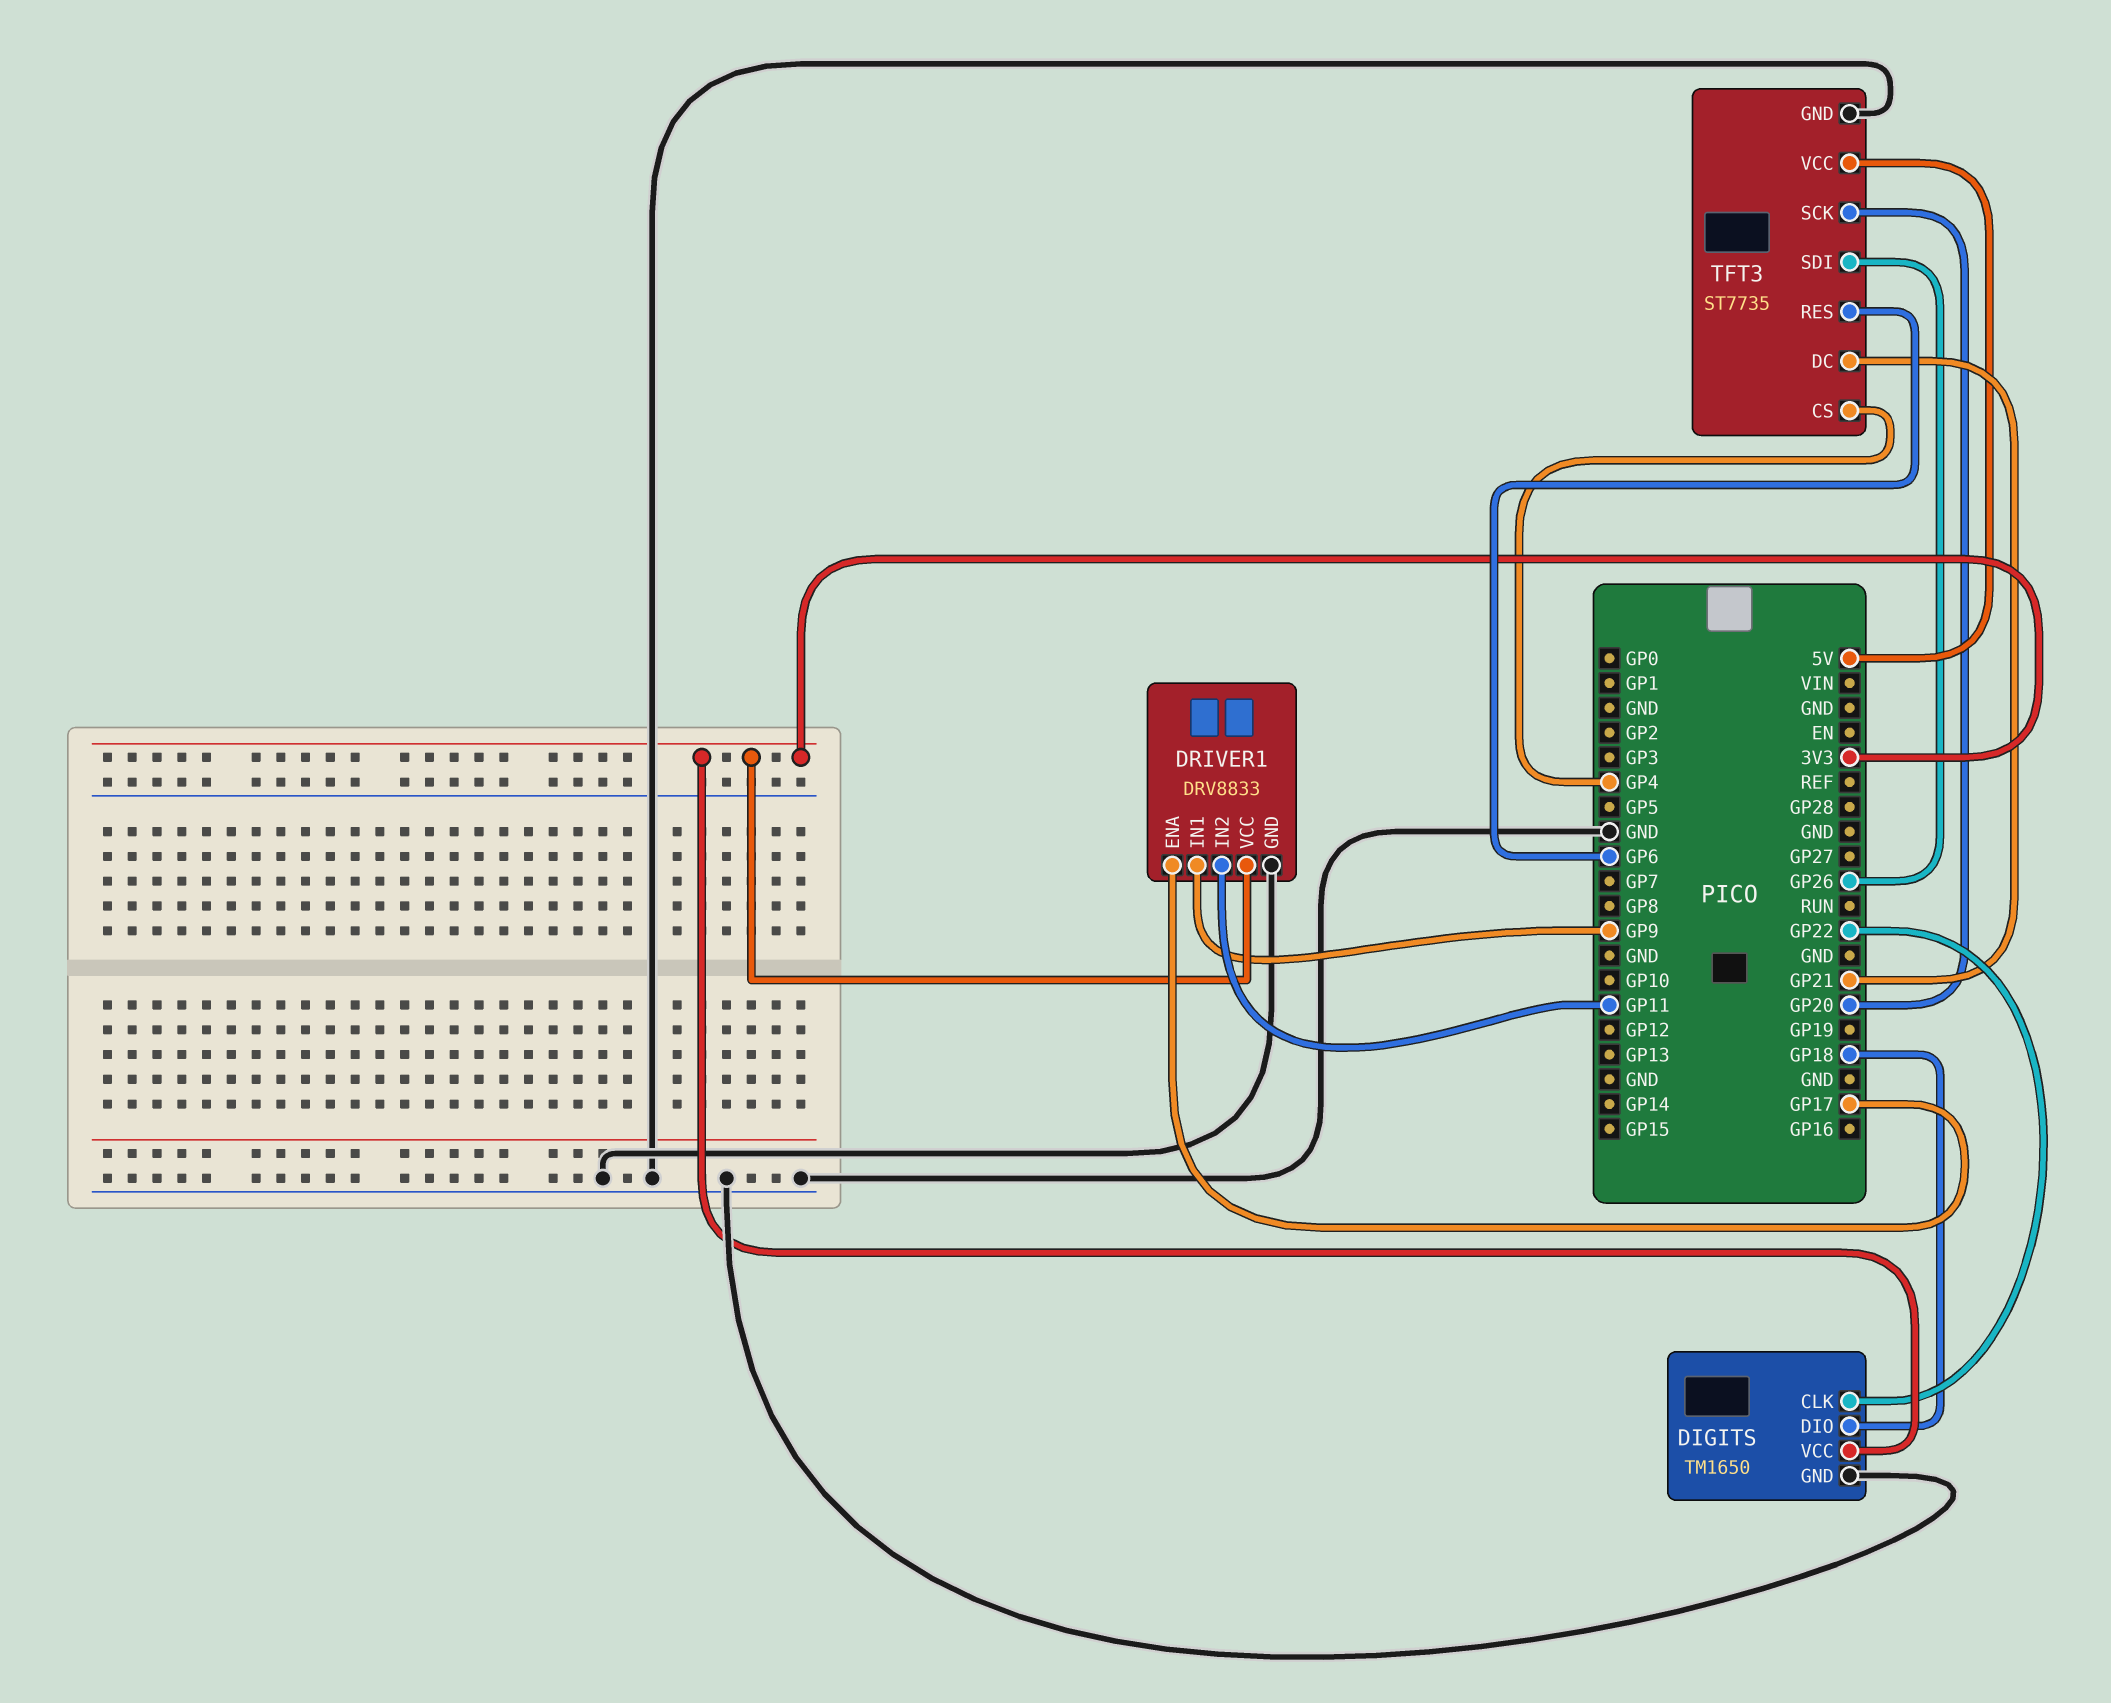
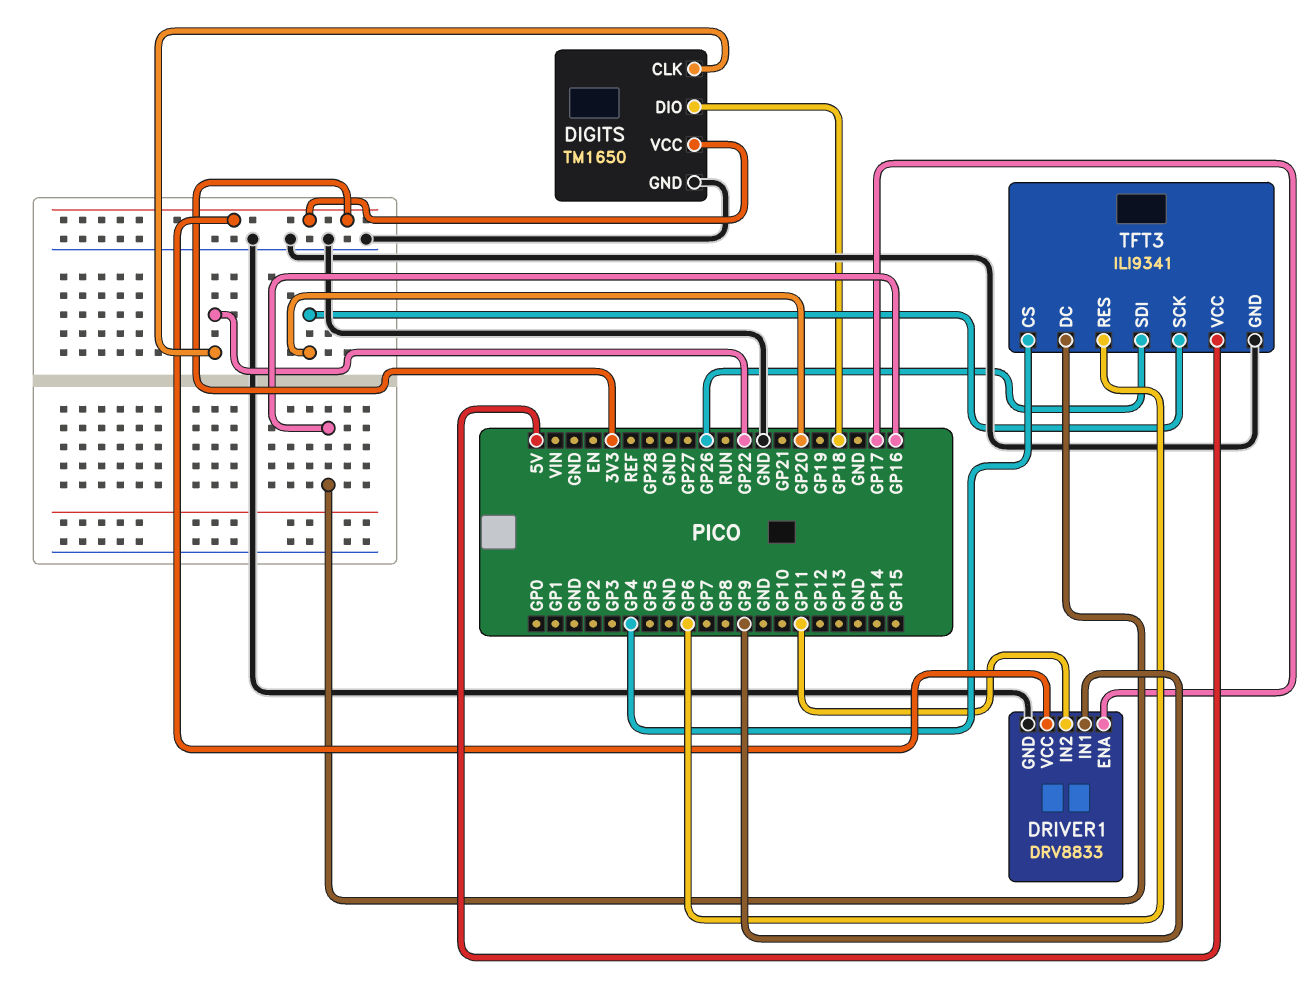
TFT3: ST7735 -> ILI9341
TFT3 pin DC: GP21 -> GP16

